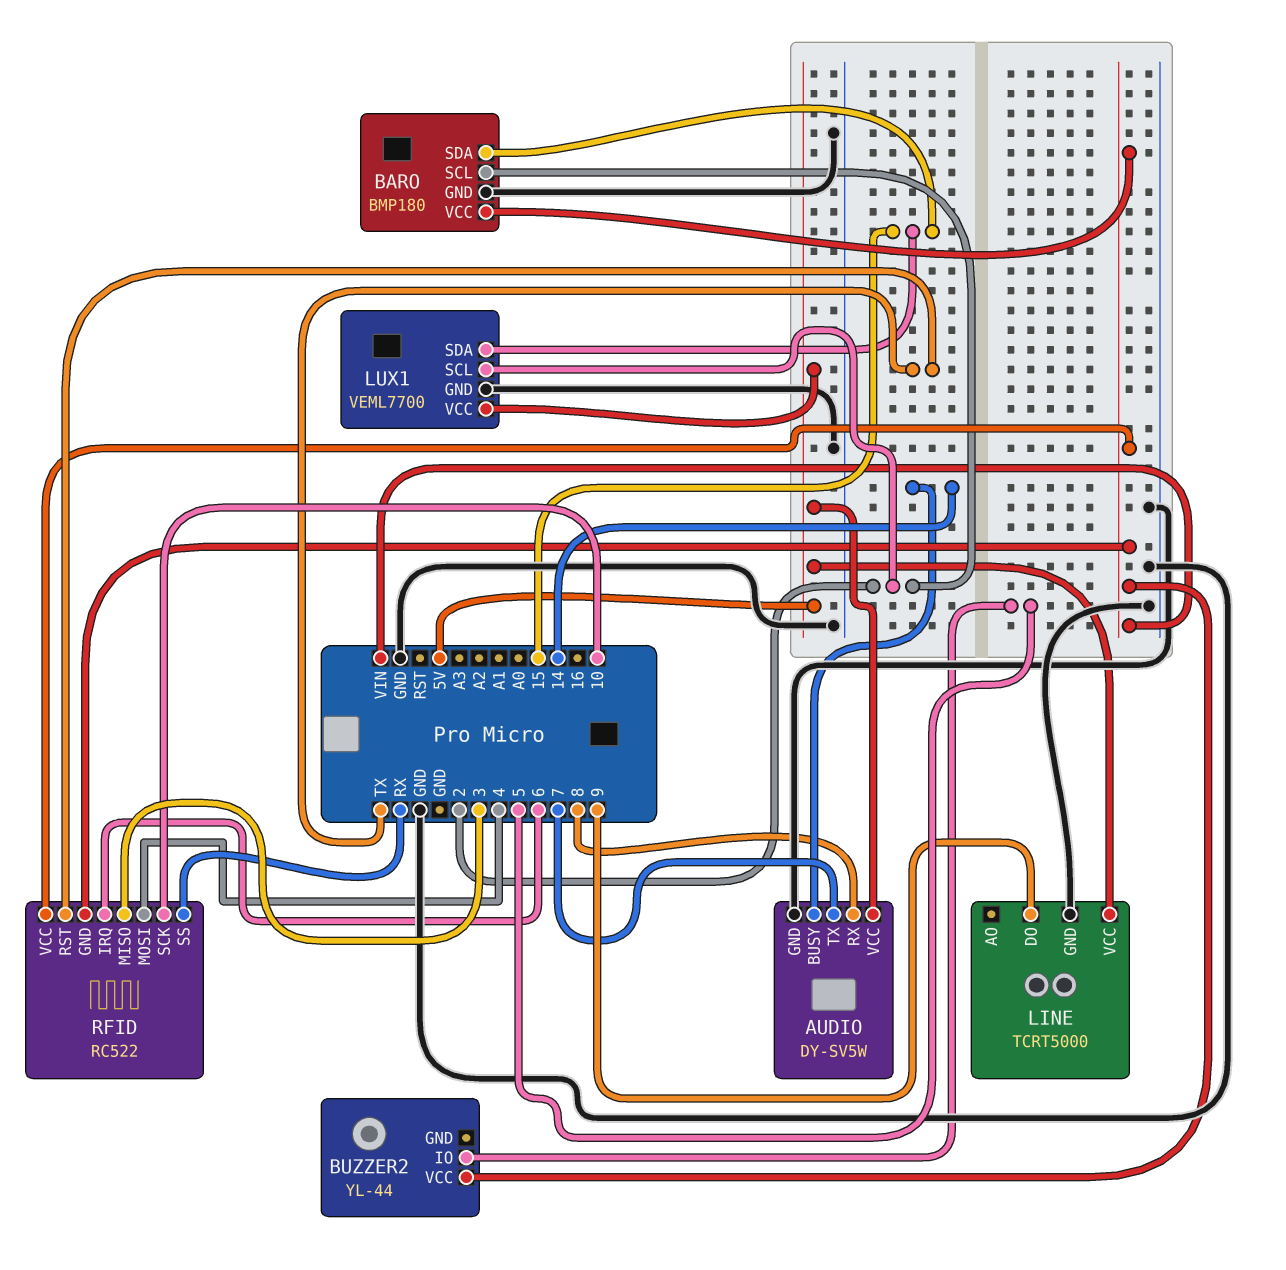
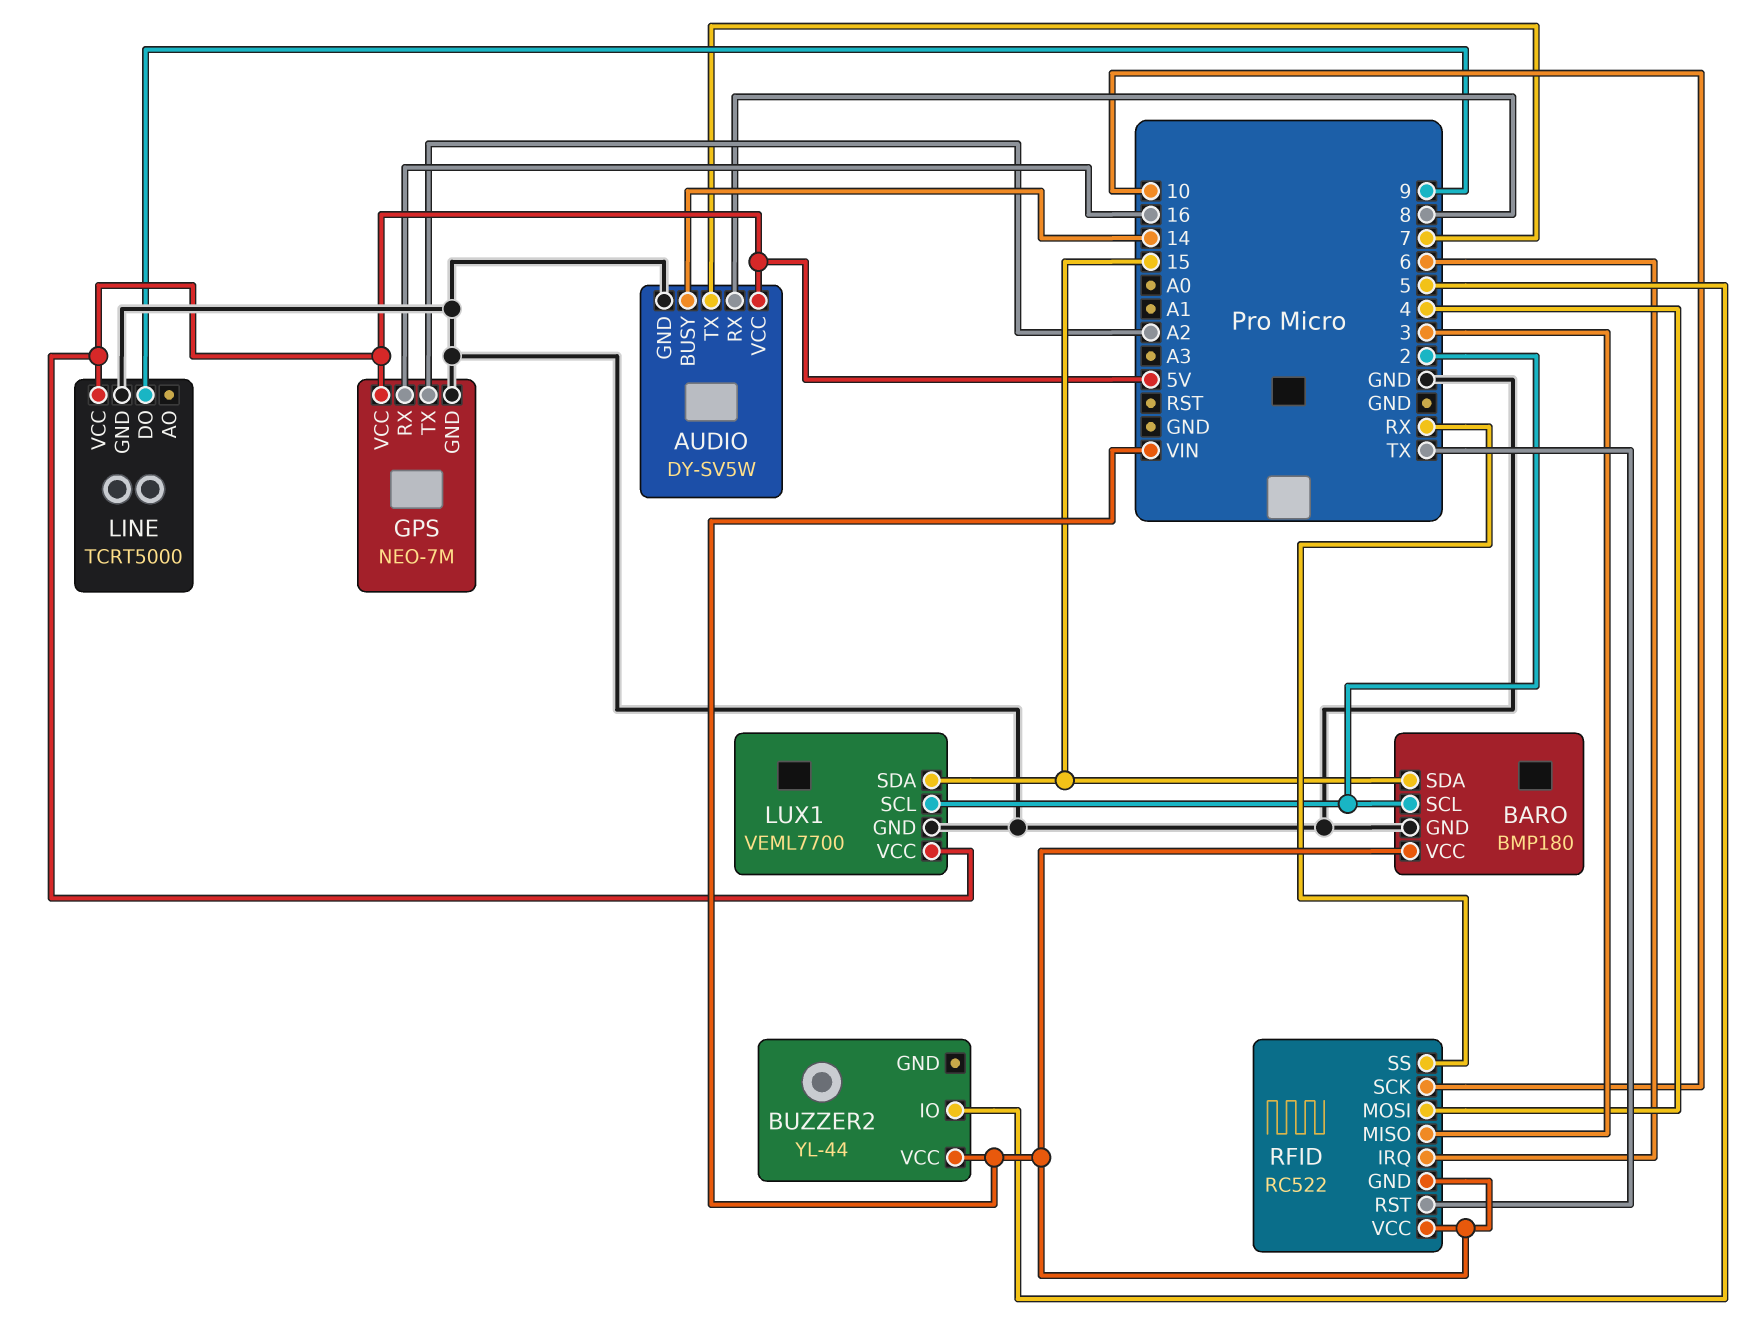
GPS: none -> NEO-7M
GPS pin GND: none -> GND
GPS pin RX: none -> 16
GPS pin TX: none -> A2
GPS pin VCC: none -> 5V

